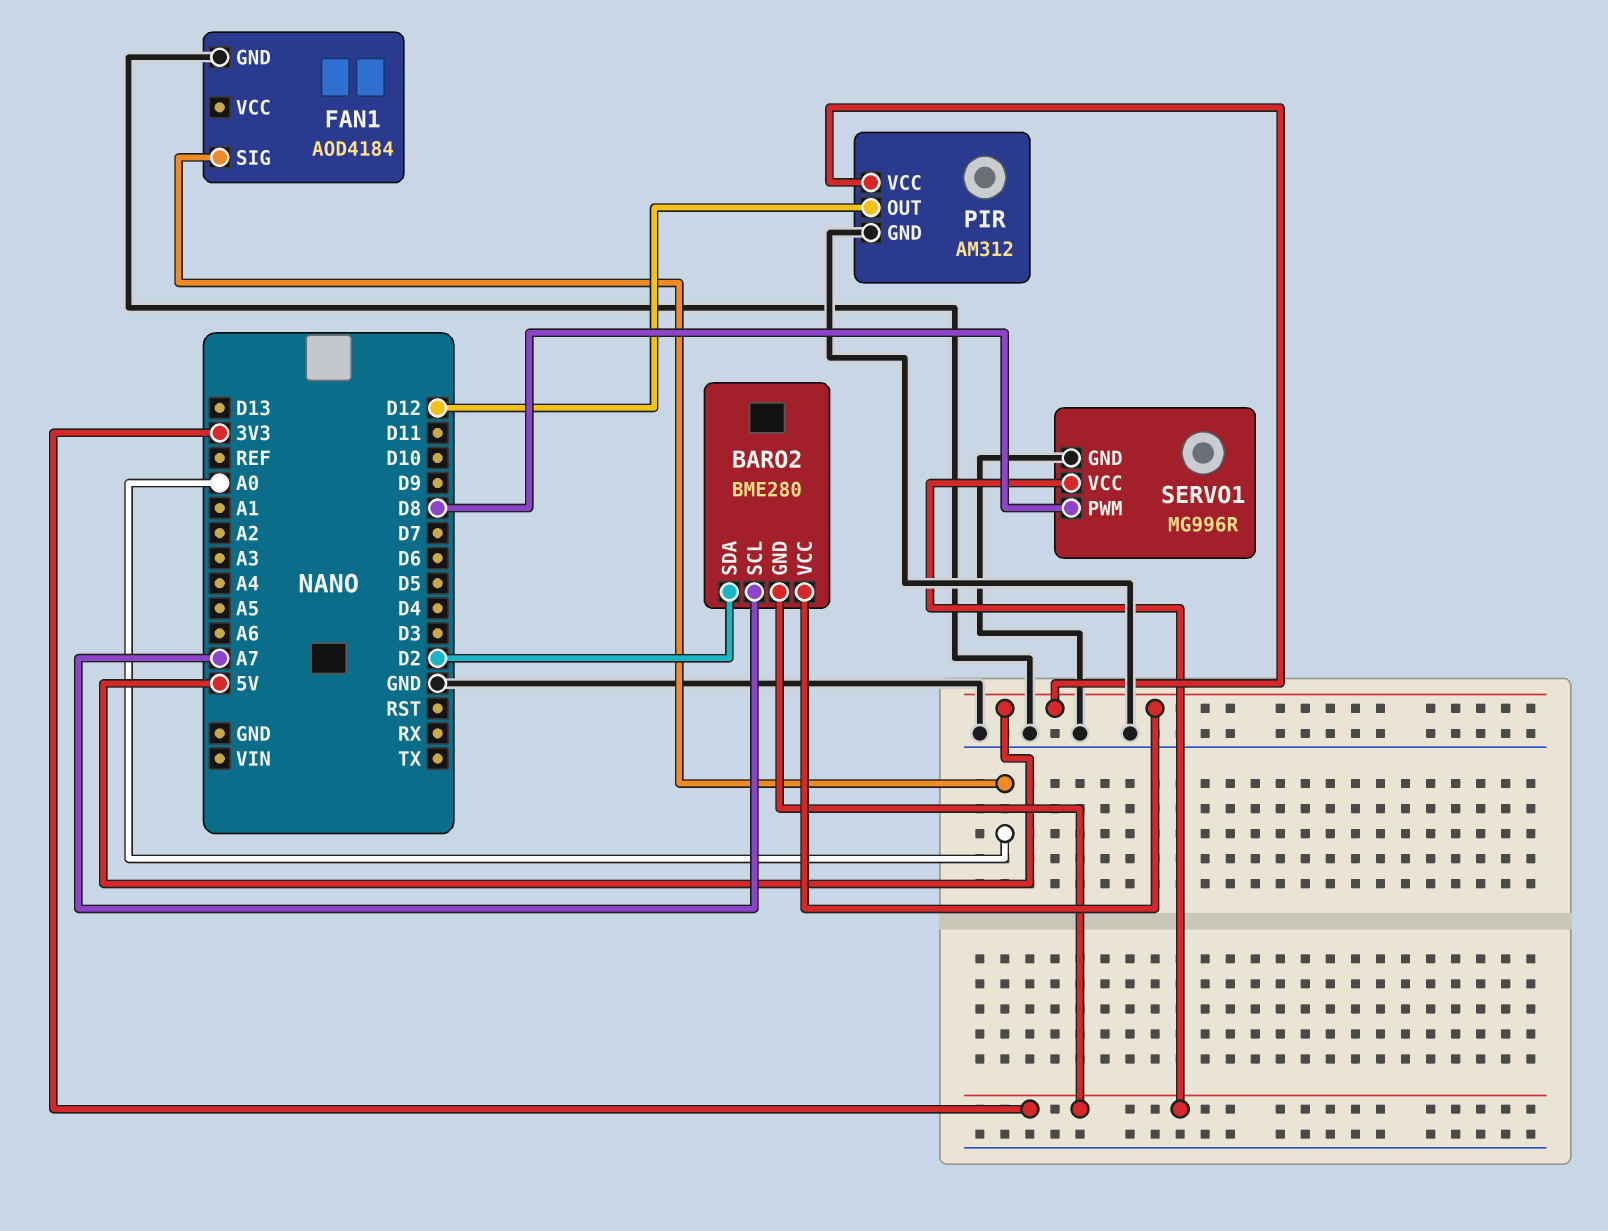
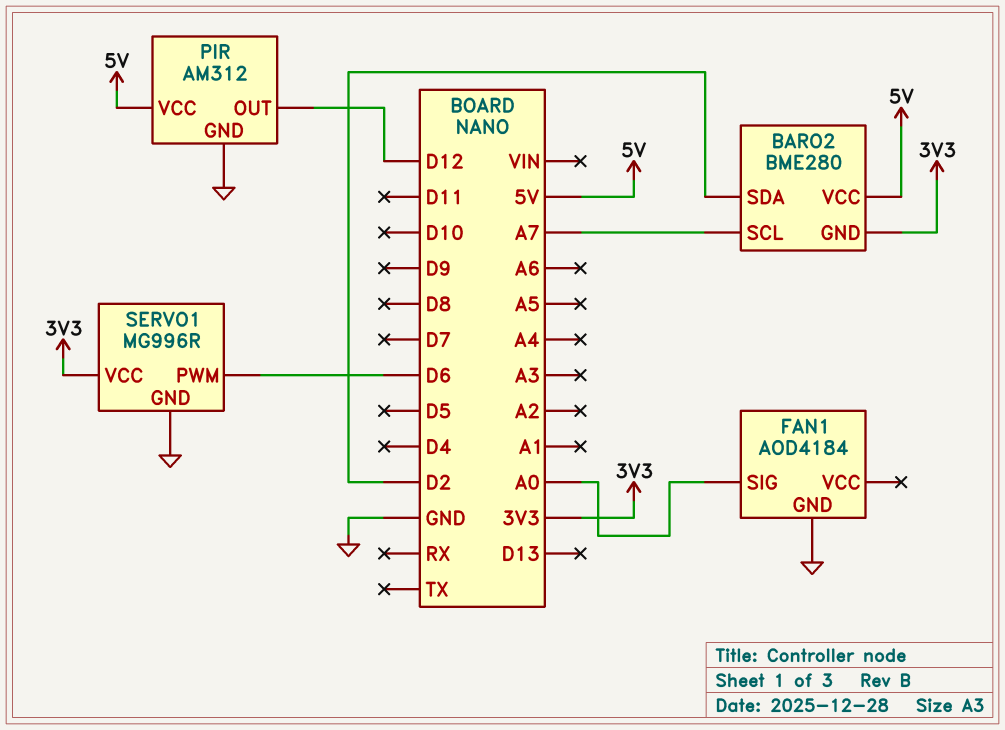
SERVO1 pin PWM: D8 -> D6

